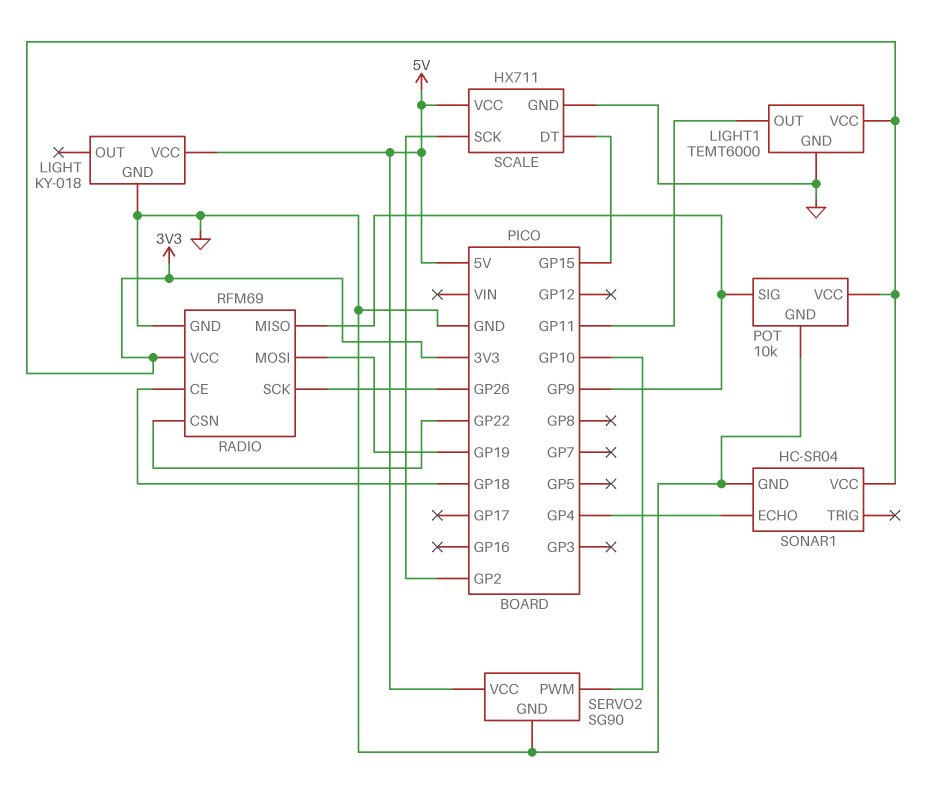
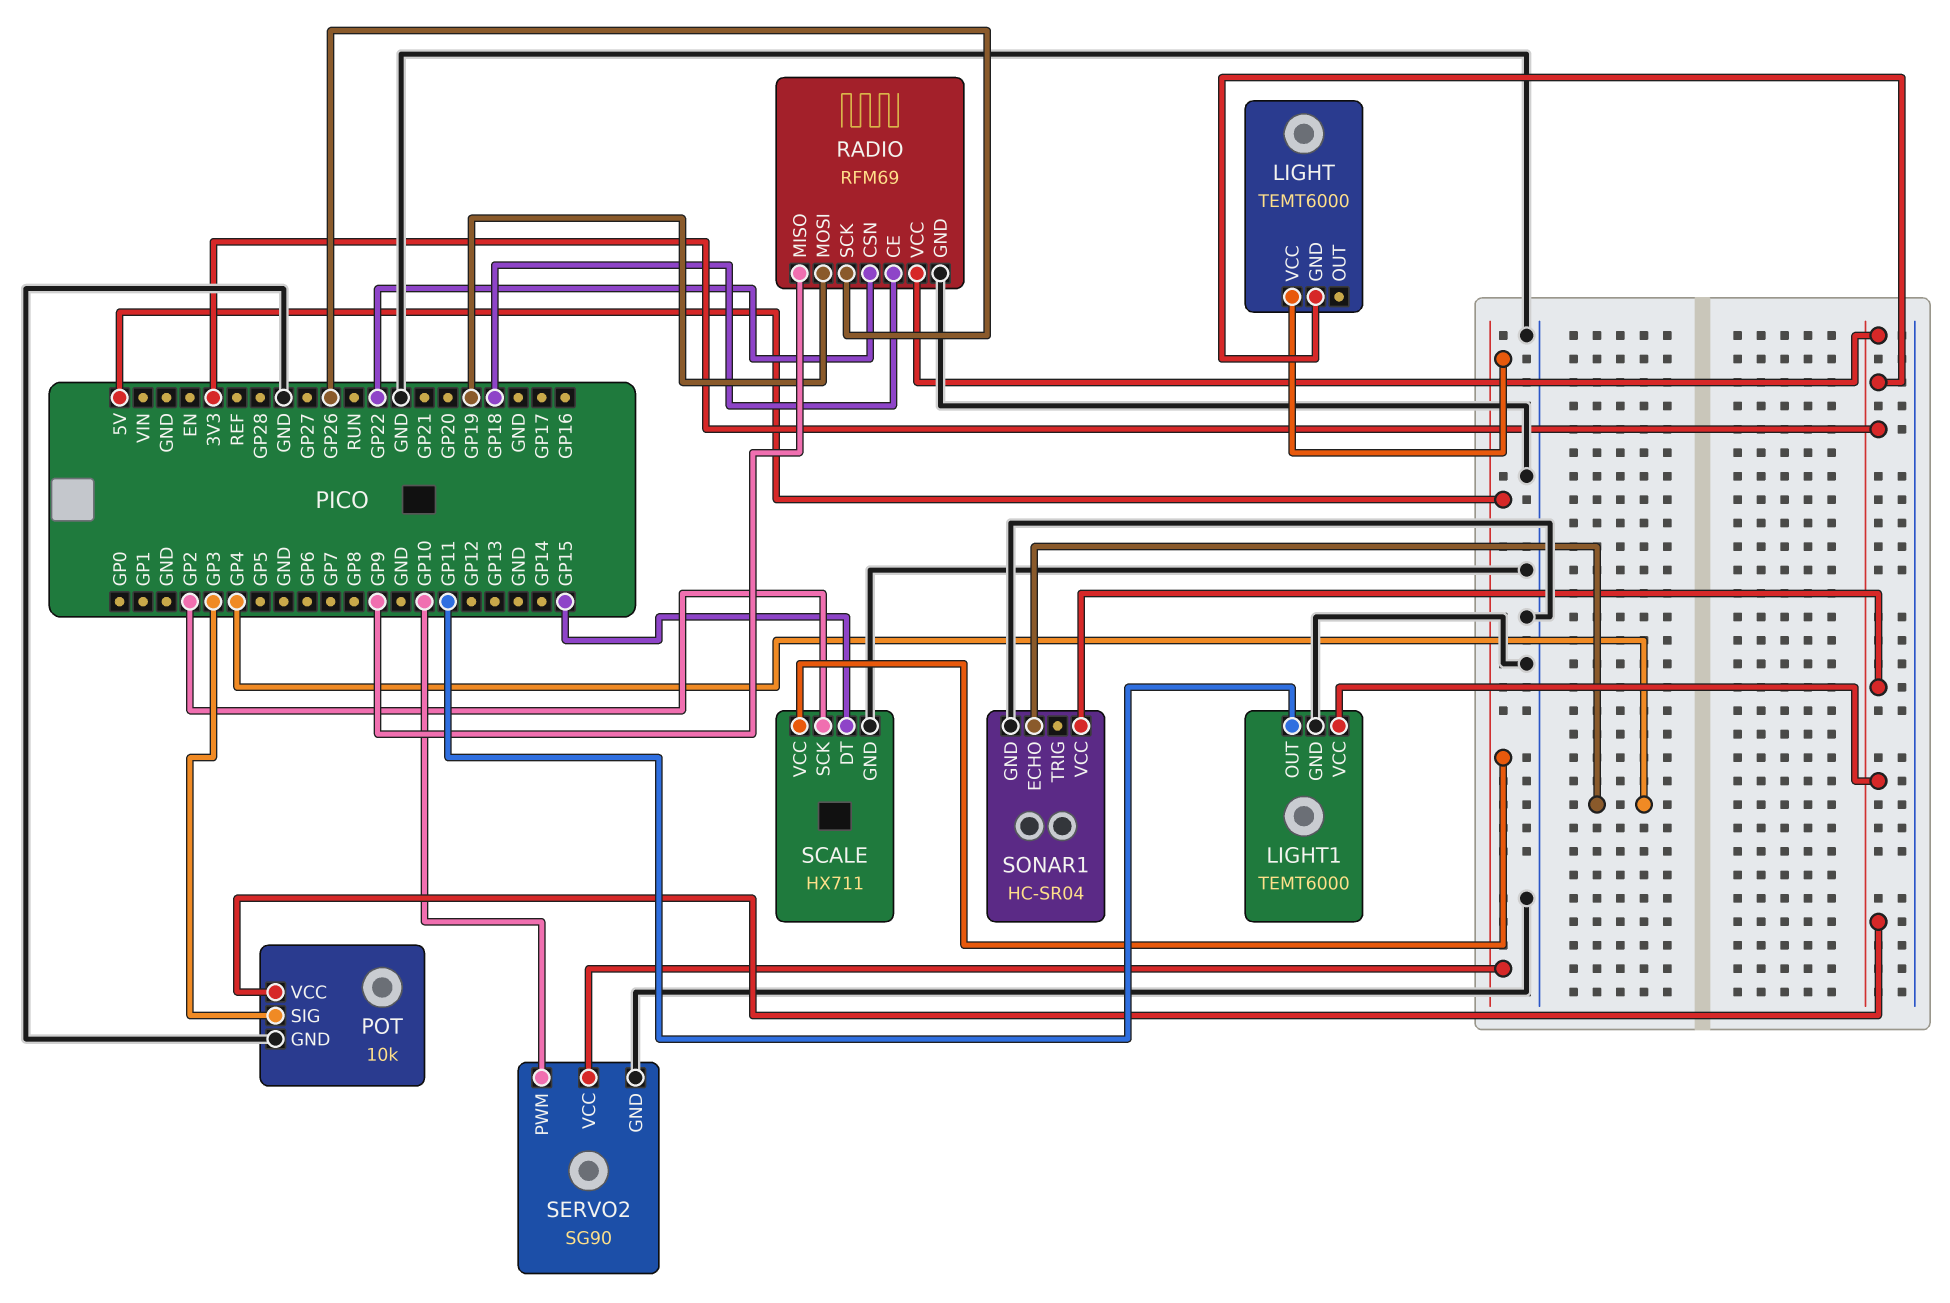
LIGHT: KY-018 -> TEMT6000
LIGHT pin GND: GND -> 3V3
POT pin SIG: GP9 -> GP3

